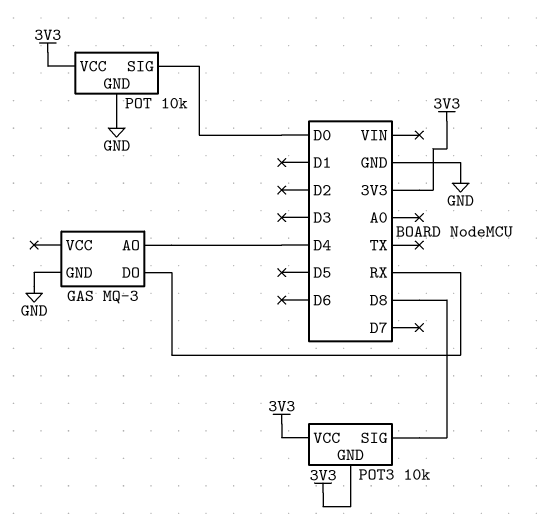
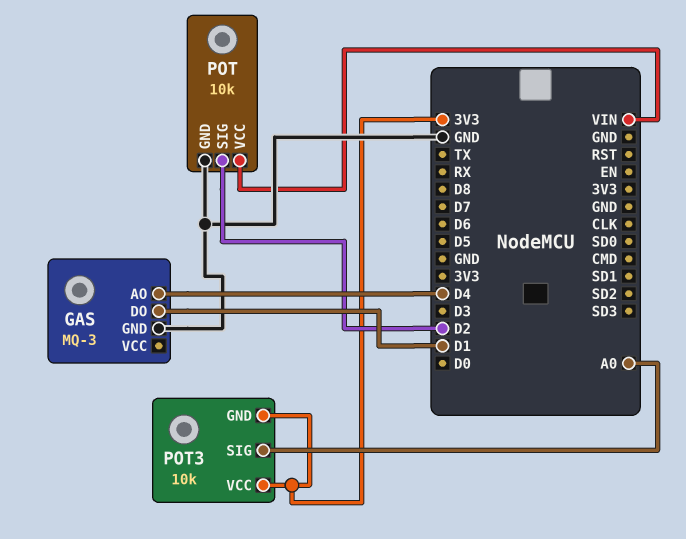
GAS pin DO: RX -> D1
POT pin SIG: D0 -> D2
POT pin VCC: 3V3 -> VIN
POT3 pin SIG: D8 -> A0

